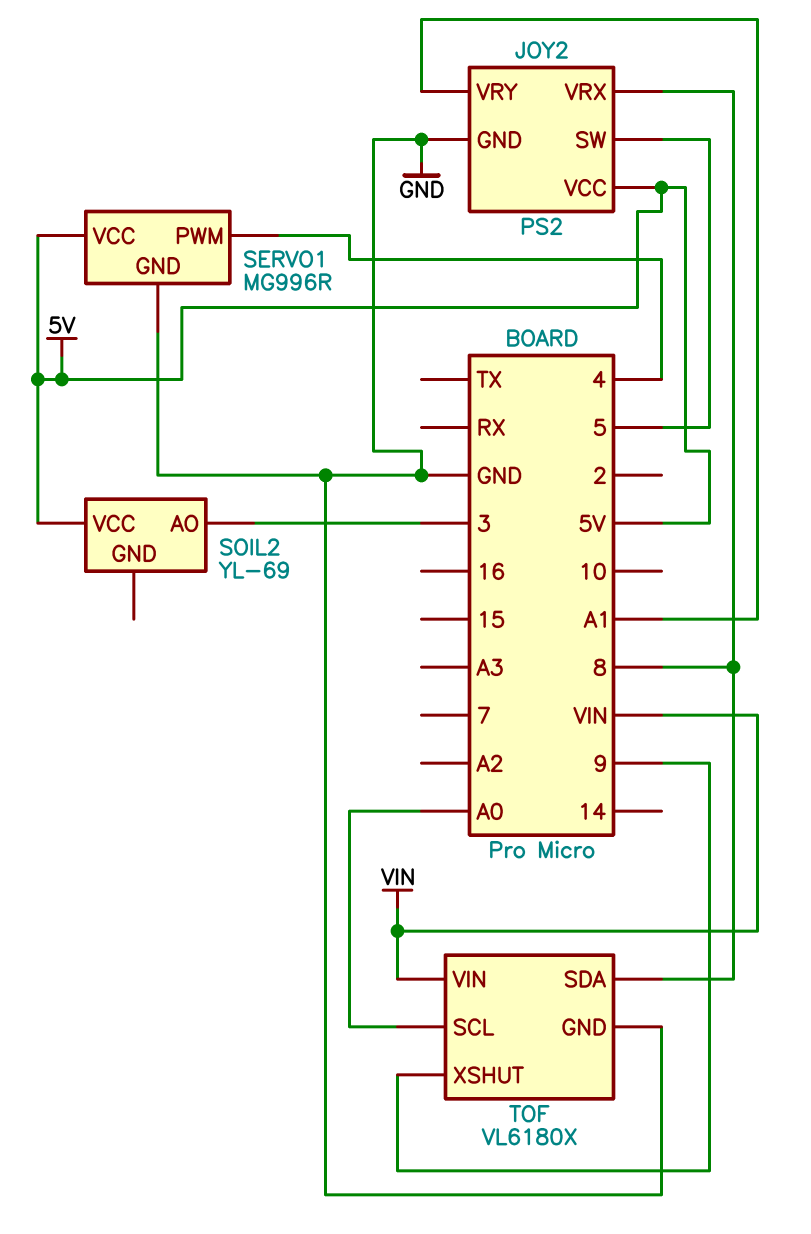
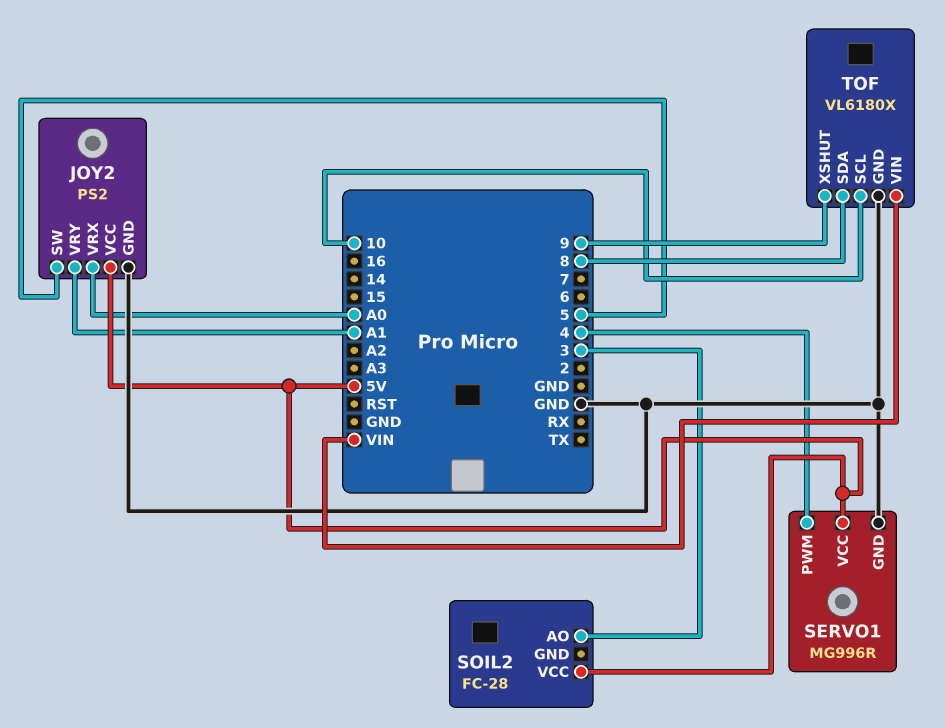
JOY2 pin VRX: 8 -> A0
SOIL2: YL-69 -> FC-28
TOF pin SCL: A0 -> 10

